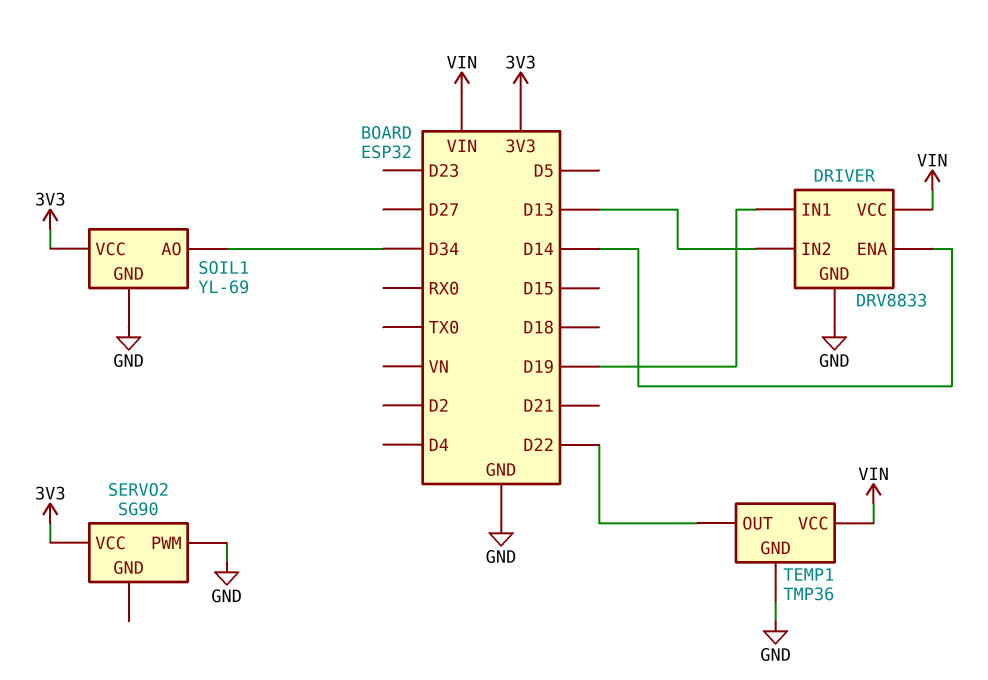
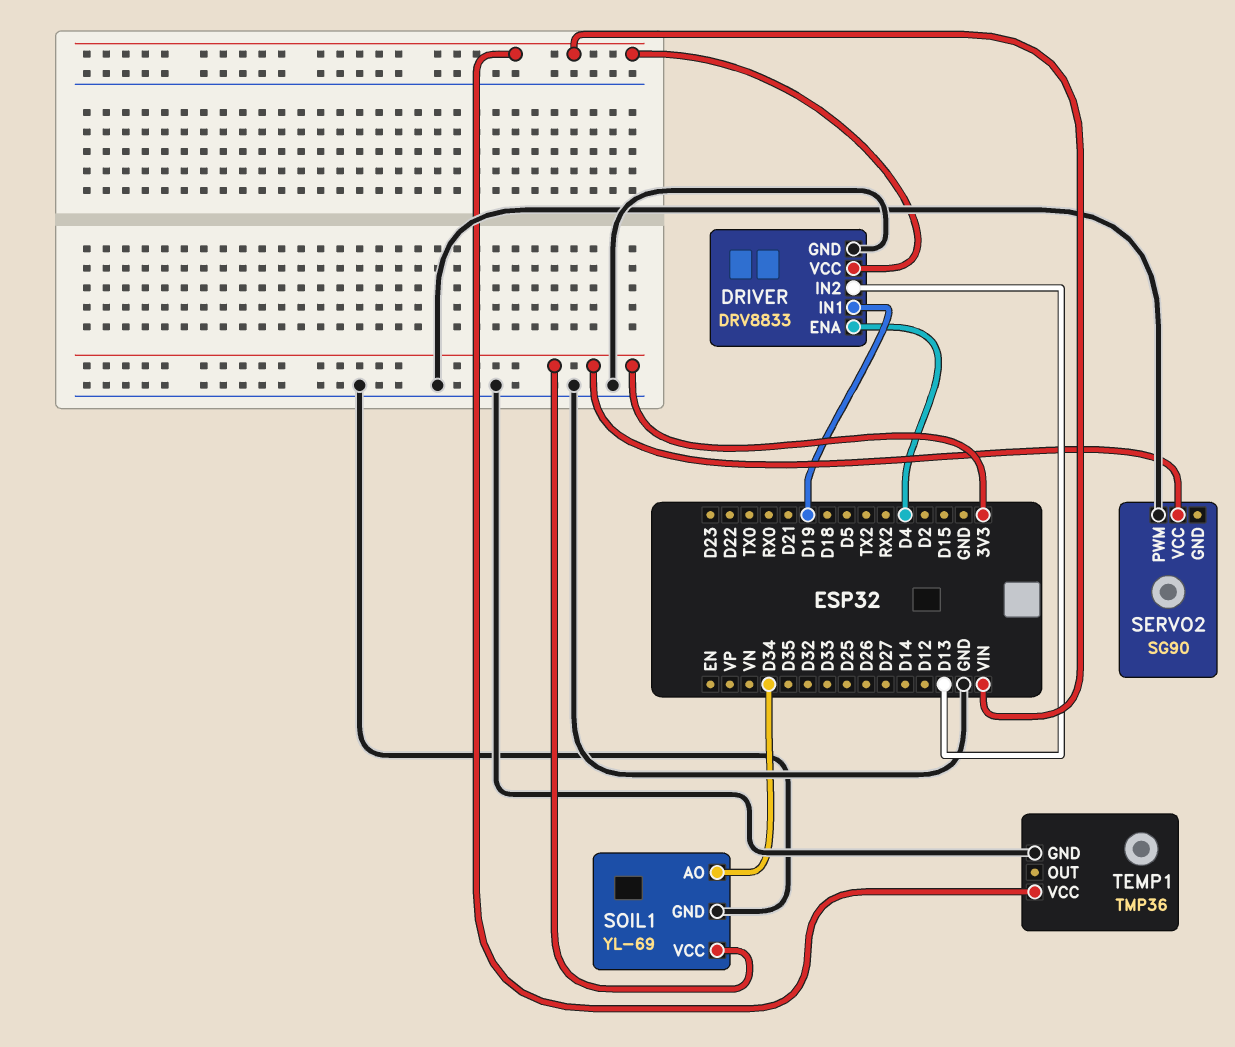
DRIVER pin ENA: D14 -> D4
TEMP1 pin OUT: D22 -> none

